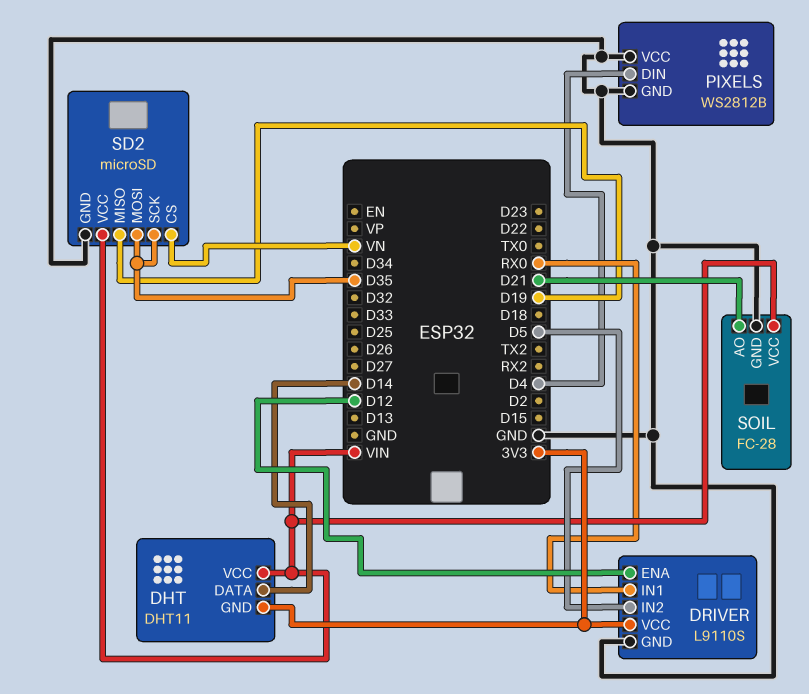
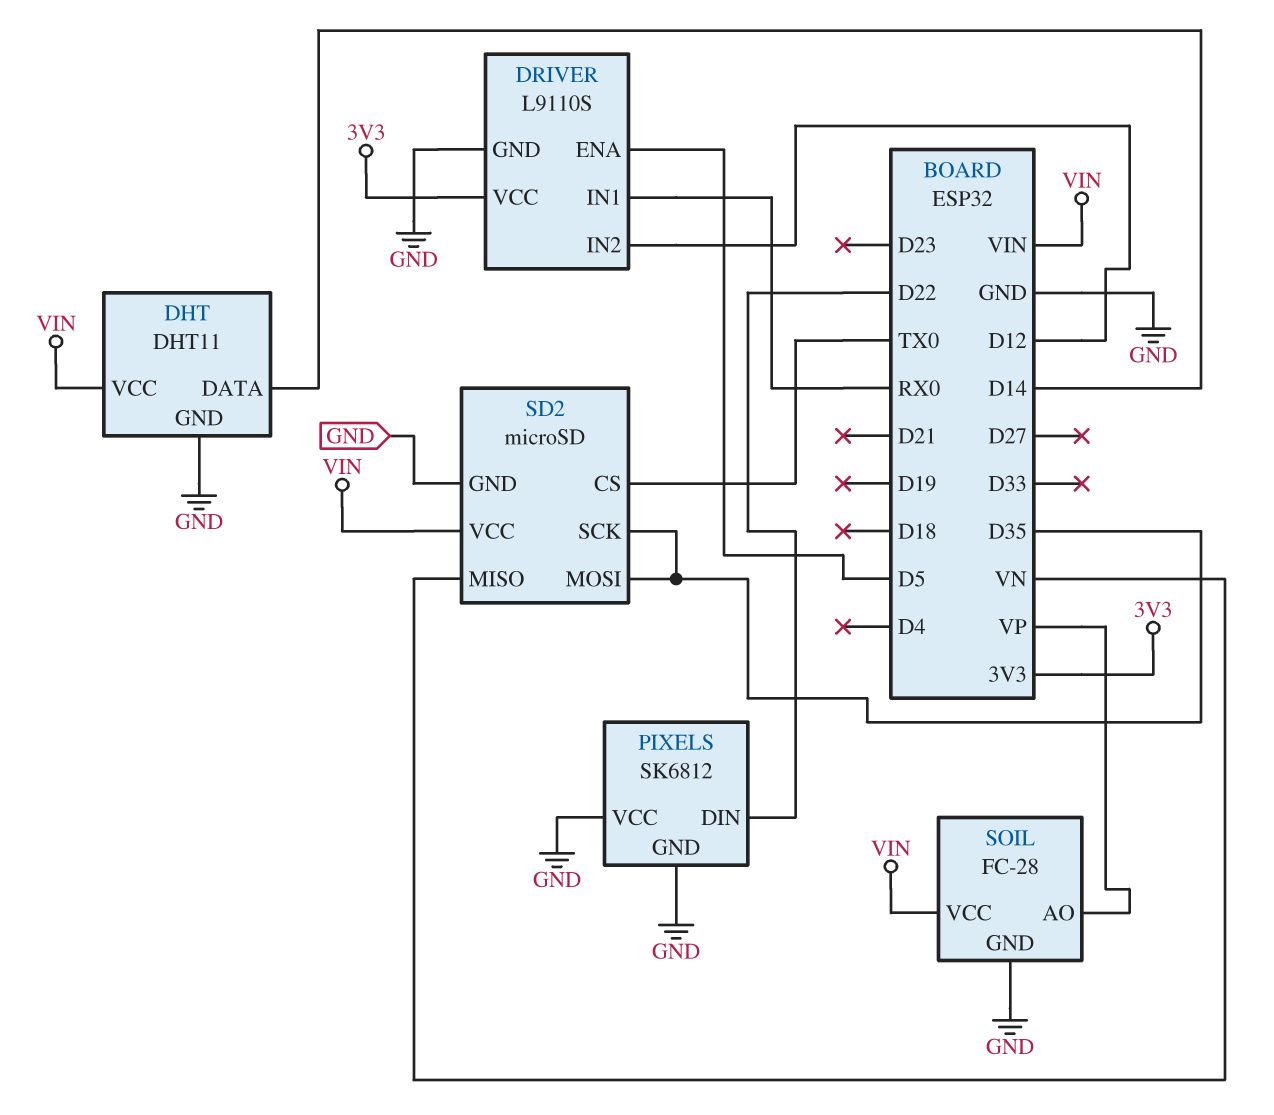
DHT pin GND: 3V3 -> GND
DRIVER pin ENA: D12 -> D5
DRIVER pin IN2: D5 -> D12
PIXELS: WS2812B -> SK6812
PIXELS pin DIN: D4 -> D22
SD2 pin CS: VN -> TX0
SD2 pin MISO: D19 -> VN
SOIL pin AO: D21 -> VP

